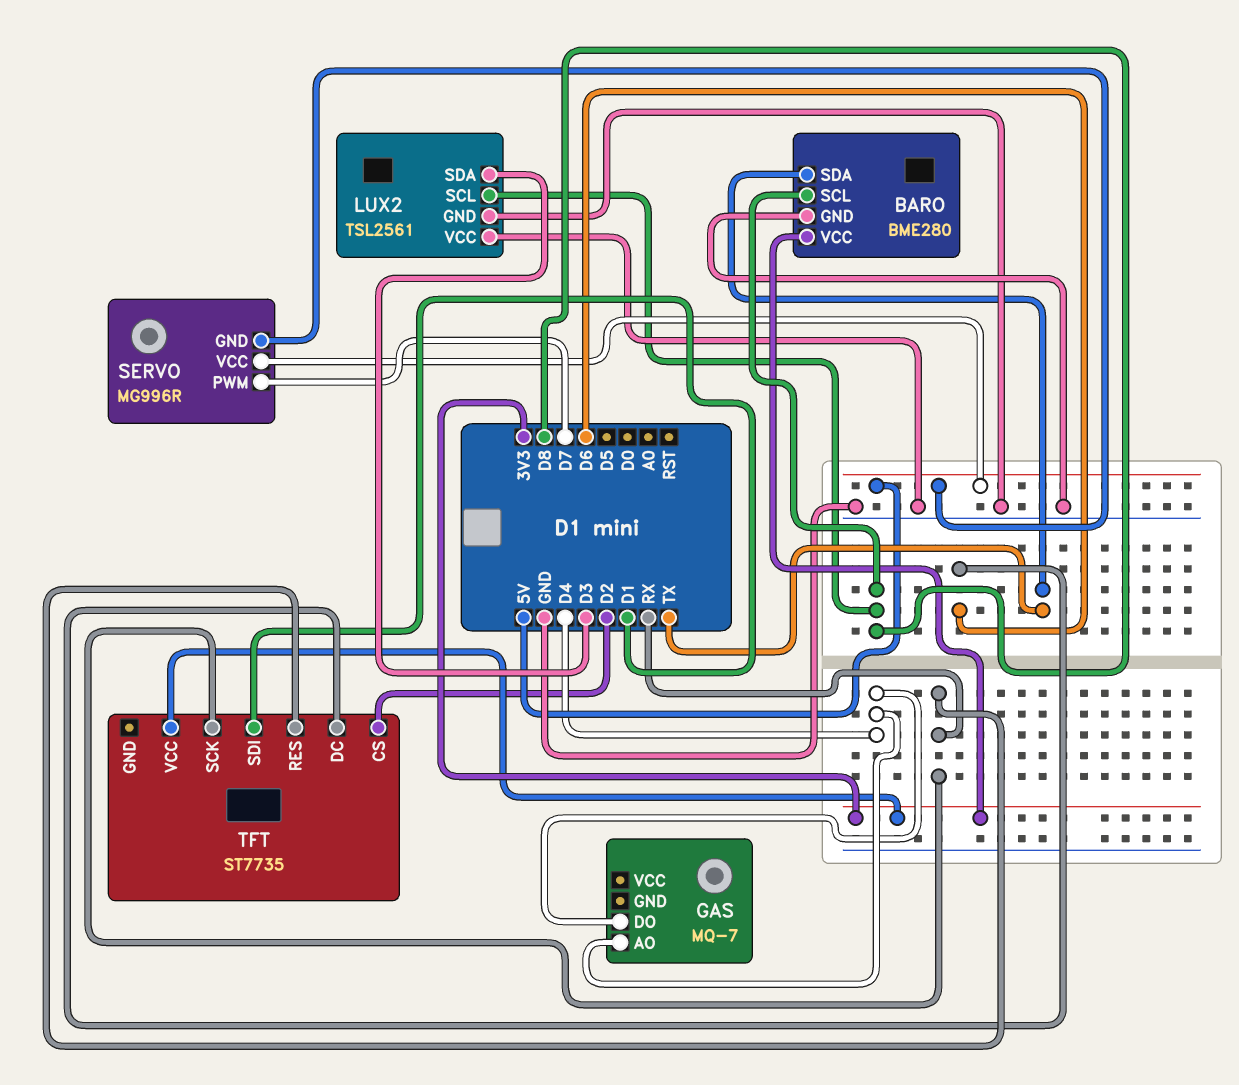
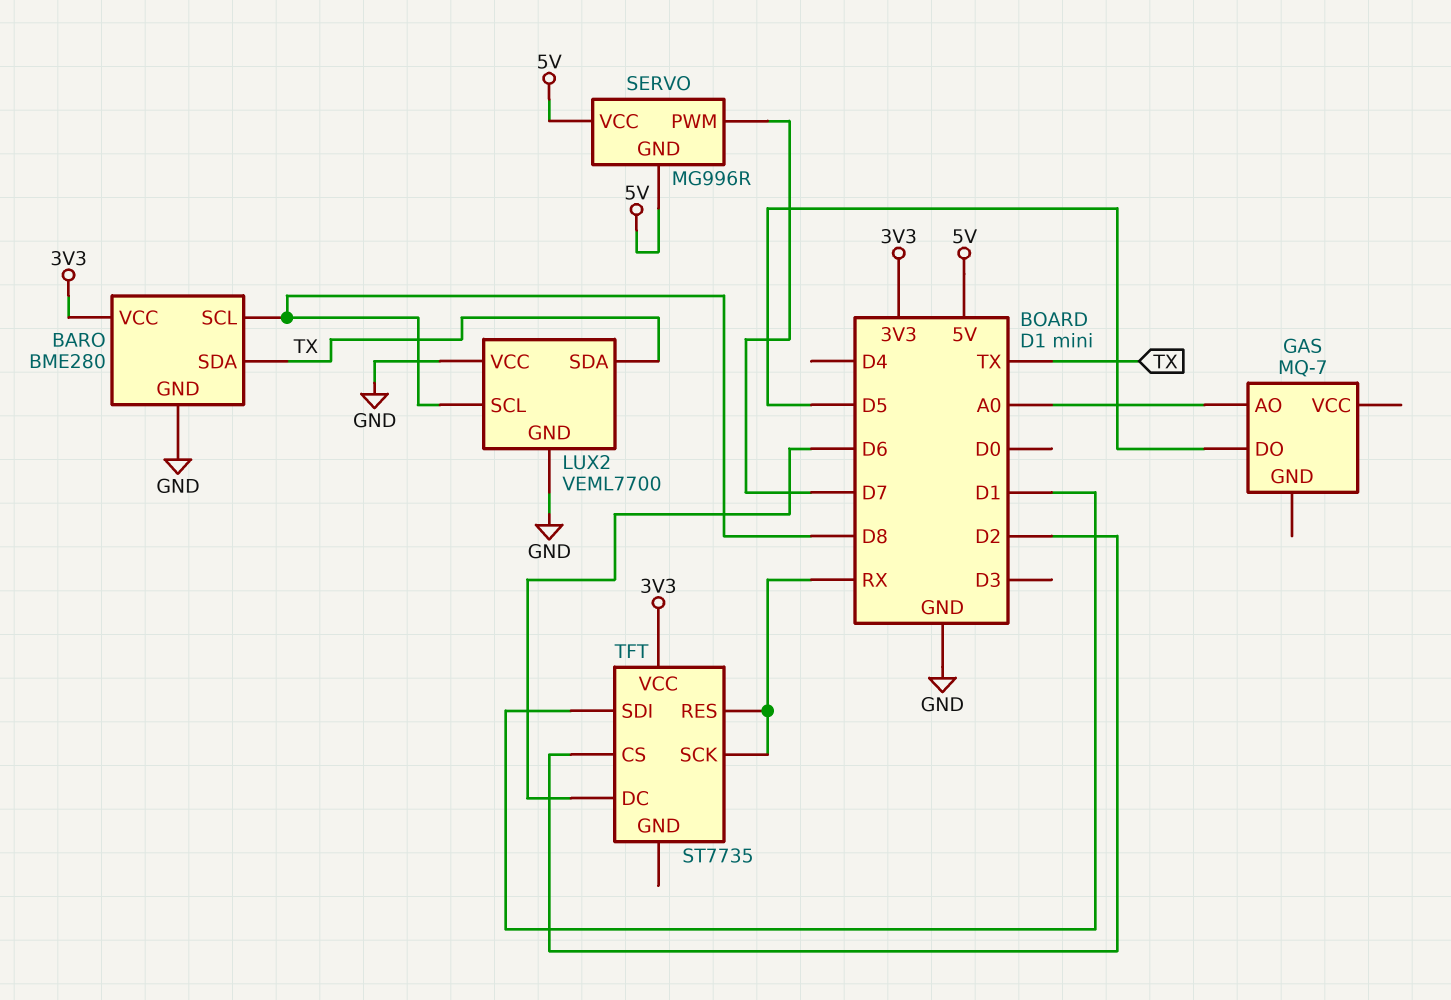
GAS pin AO: D4 -> A0
GAS pin DO: D4 -> D5
LUX2: TSL2561 -> VEML7700
LUX2 pin SDA: D3 -> TX

